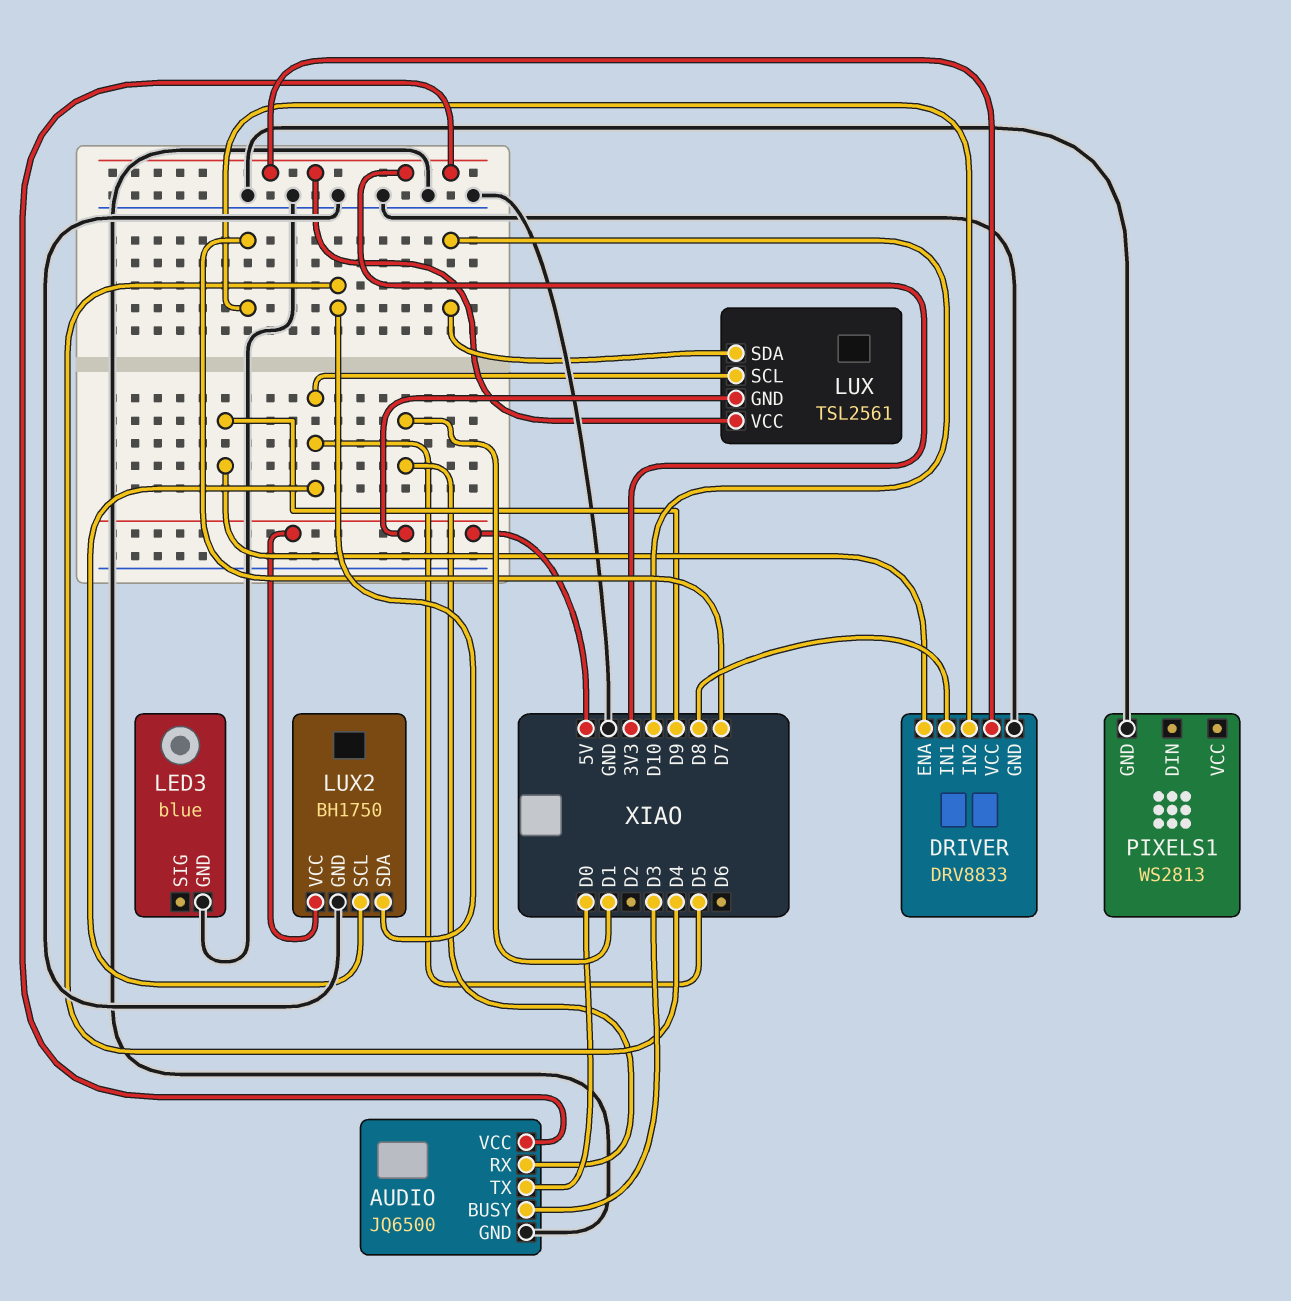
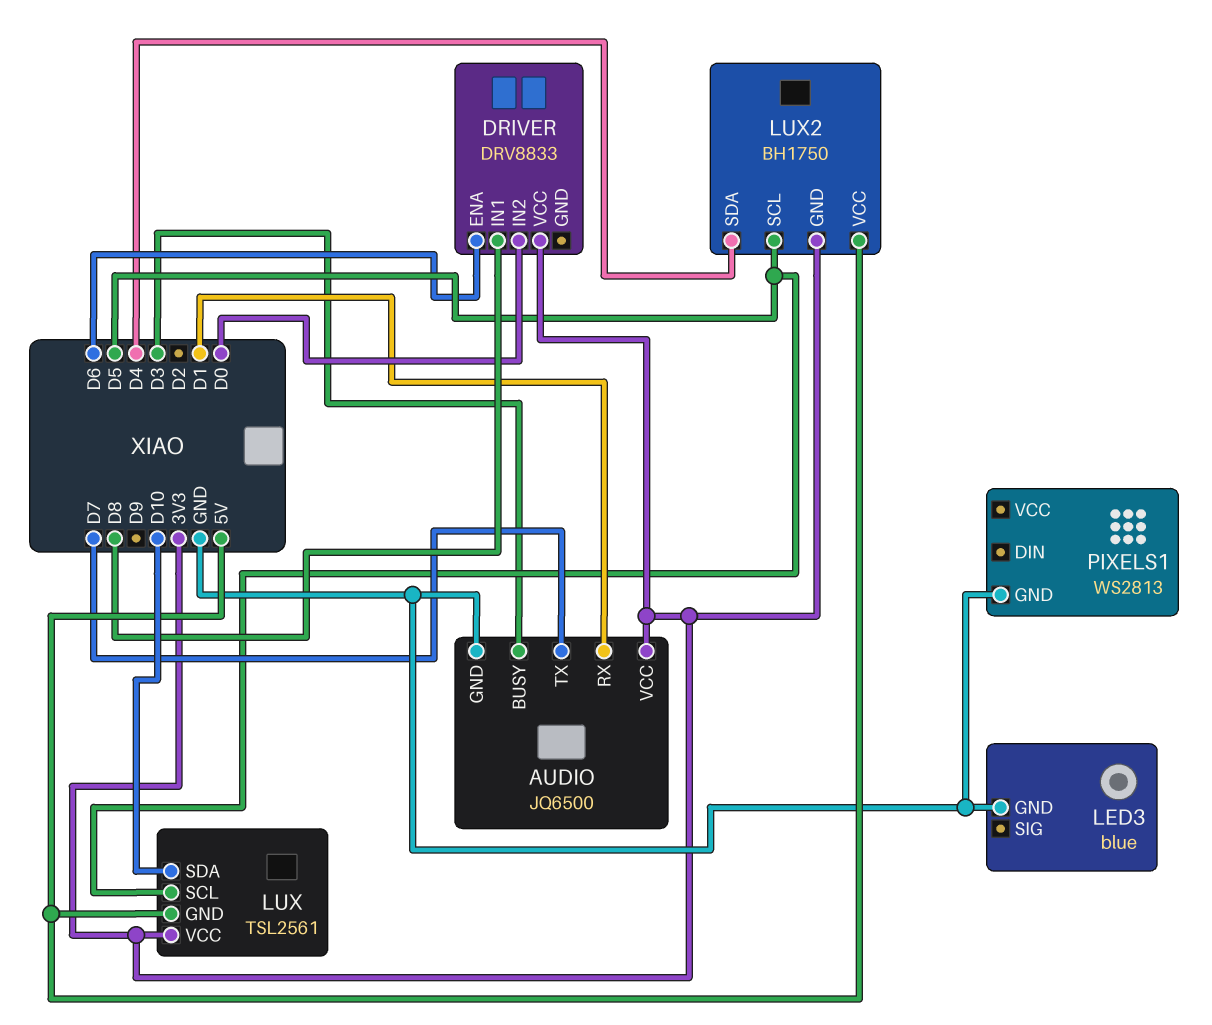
AUDIO pin TX: D0 -> D7
DRIVER pin ENA: D9 -> D6
DRIVER pin GND: GND -> none
DRIVER pin IN2: D7 -> D0
LUX2 pin GND: GND -> 3V3

